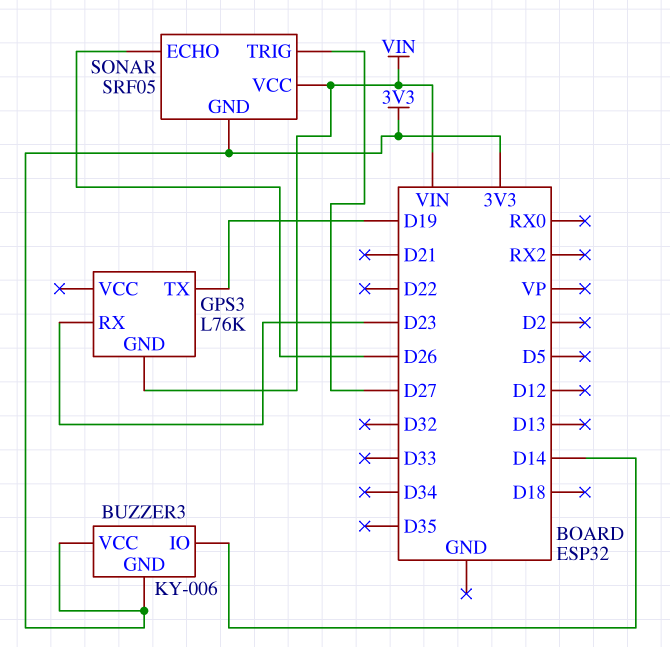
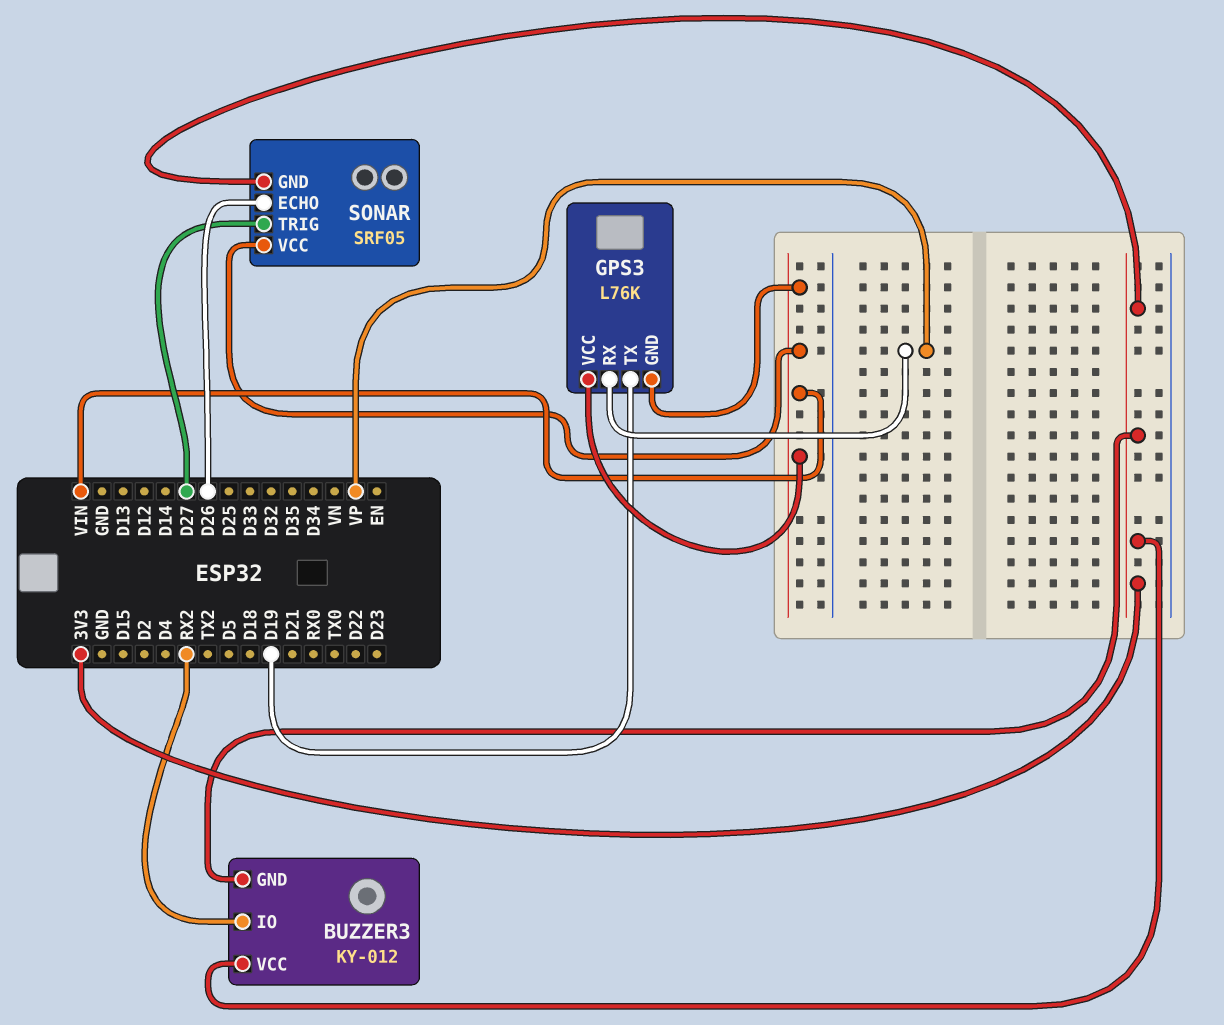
BUZZER3: KY-006 -> KY-012
BUZZER3 pin IO: D14 -> RX2
GPS3 pin RX: D23 -> VP
GPS3 pin VCC: none -> VIN

